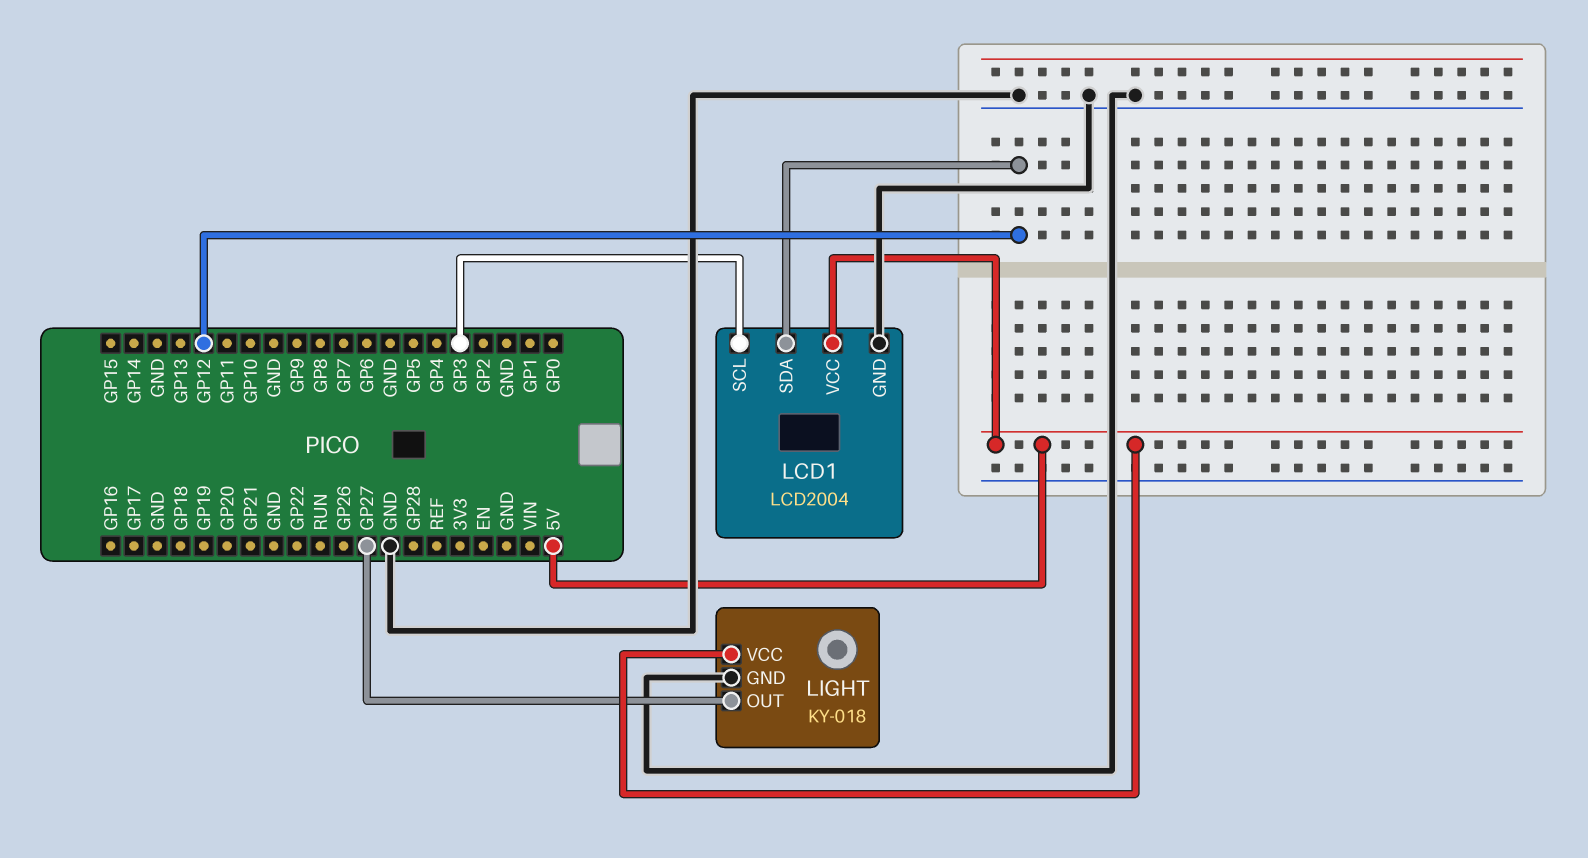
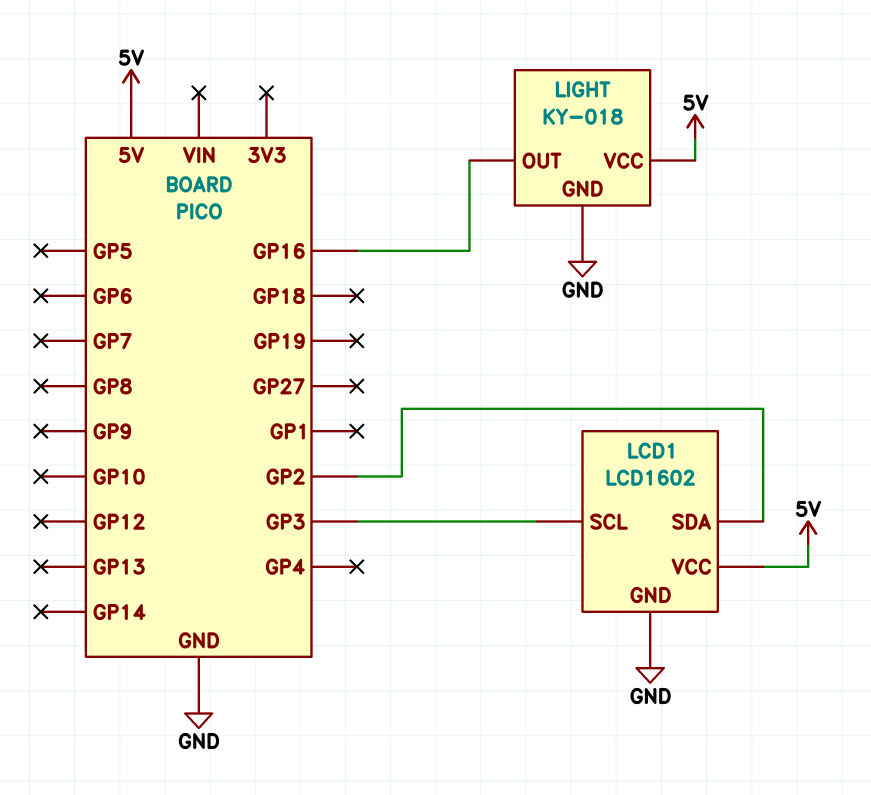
LCD1: LCD2004 -> LCD1602
LCD1 pin SDA: GP12 -> GP2
LIGHT pin OUT: GP27 -> GP16

